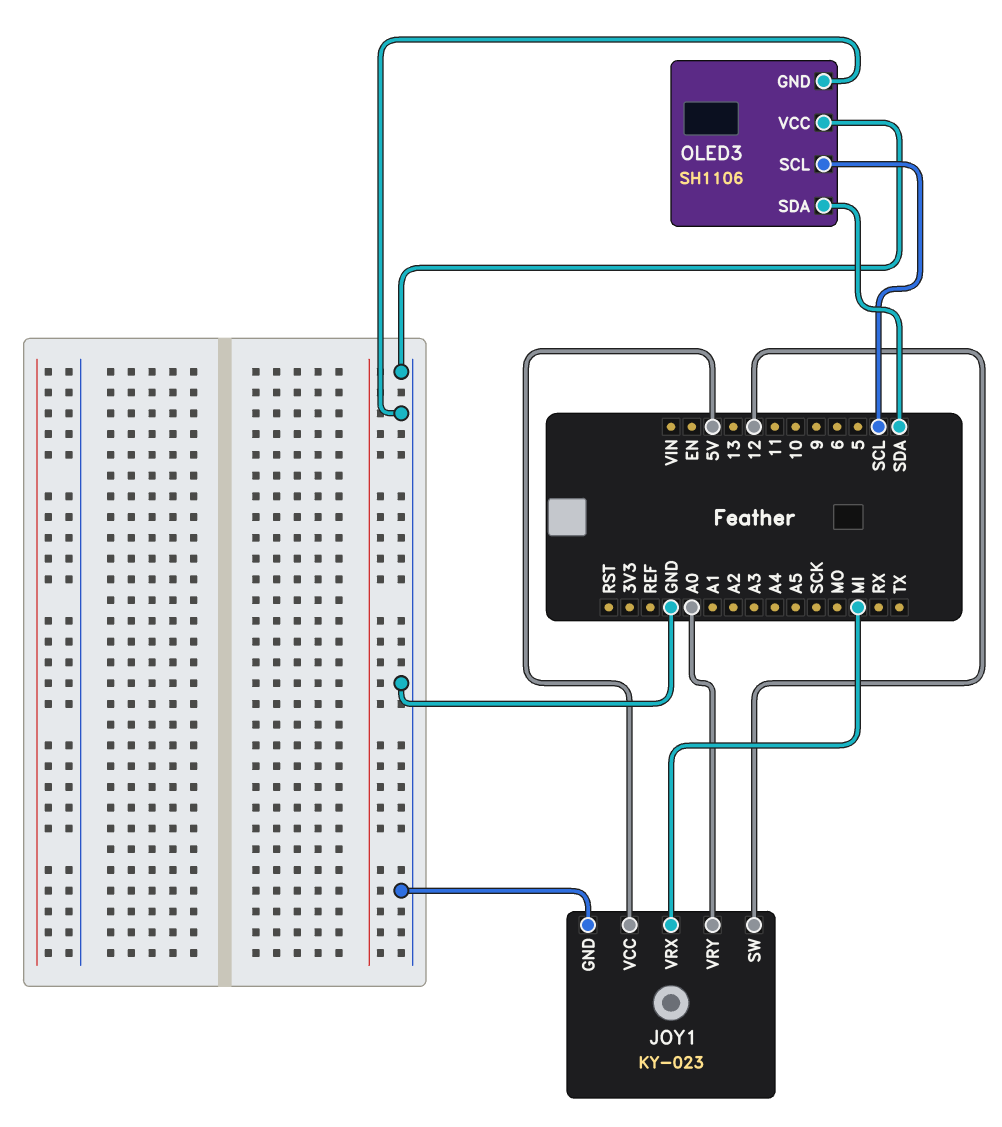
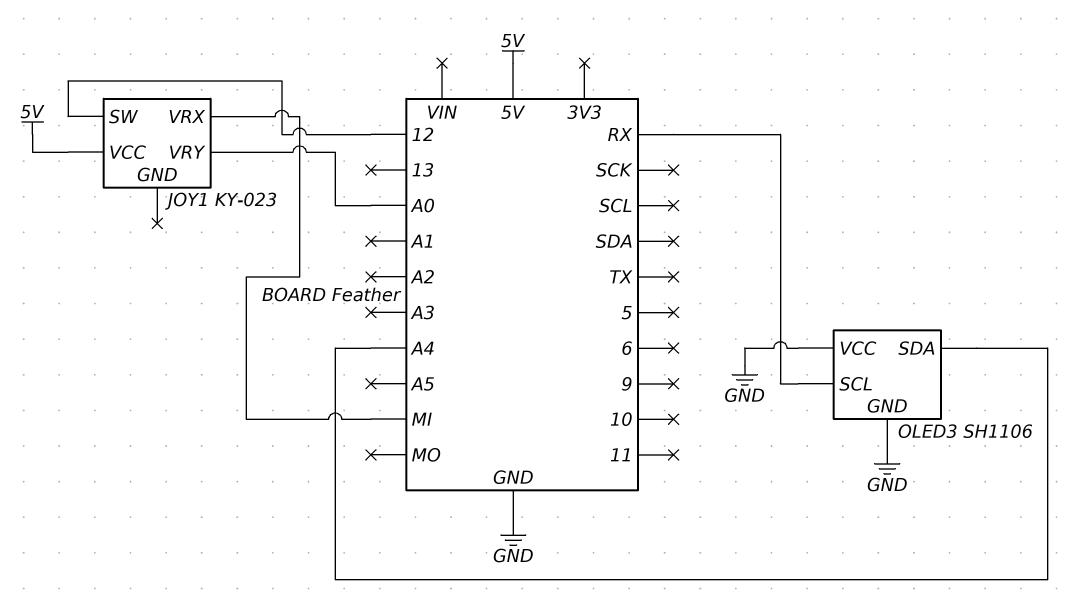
JOY1 pin GND: GND -> none
OLED3 pin SCL: SCL -> RX
OLED3 pin SDA: SDA -> A4

